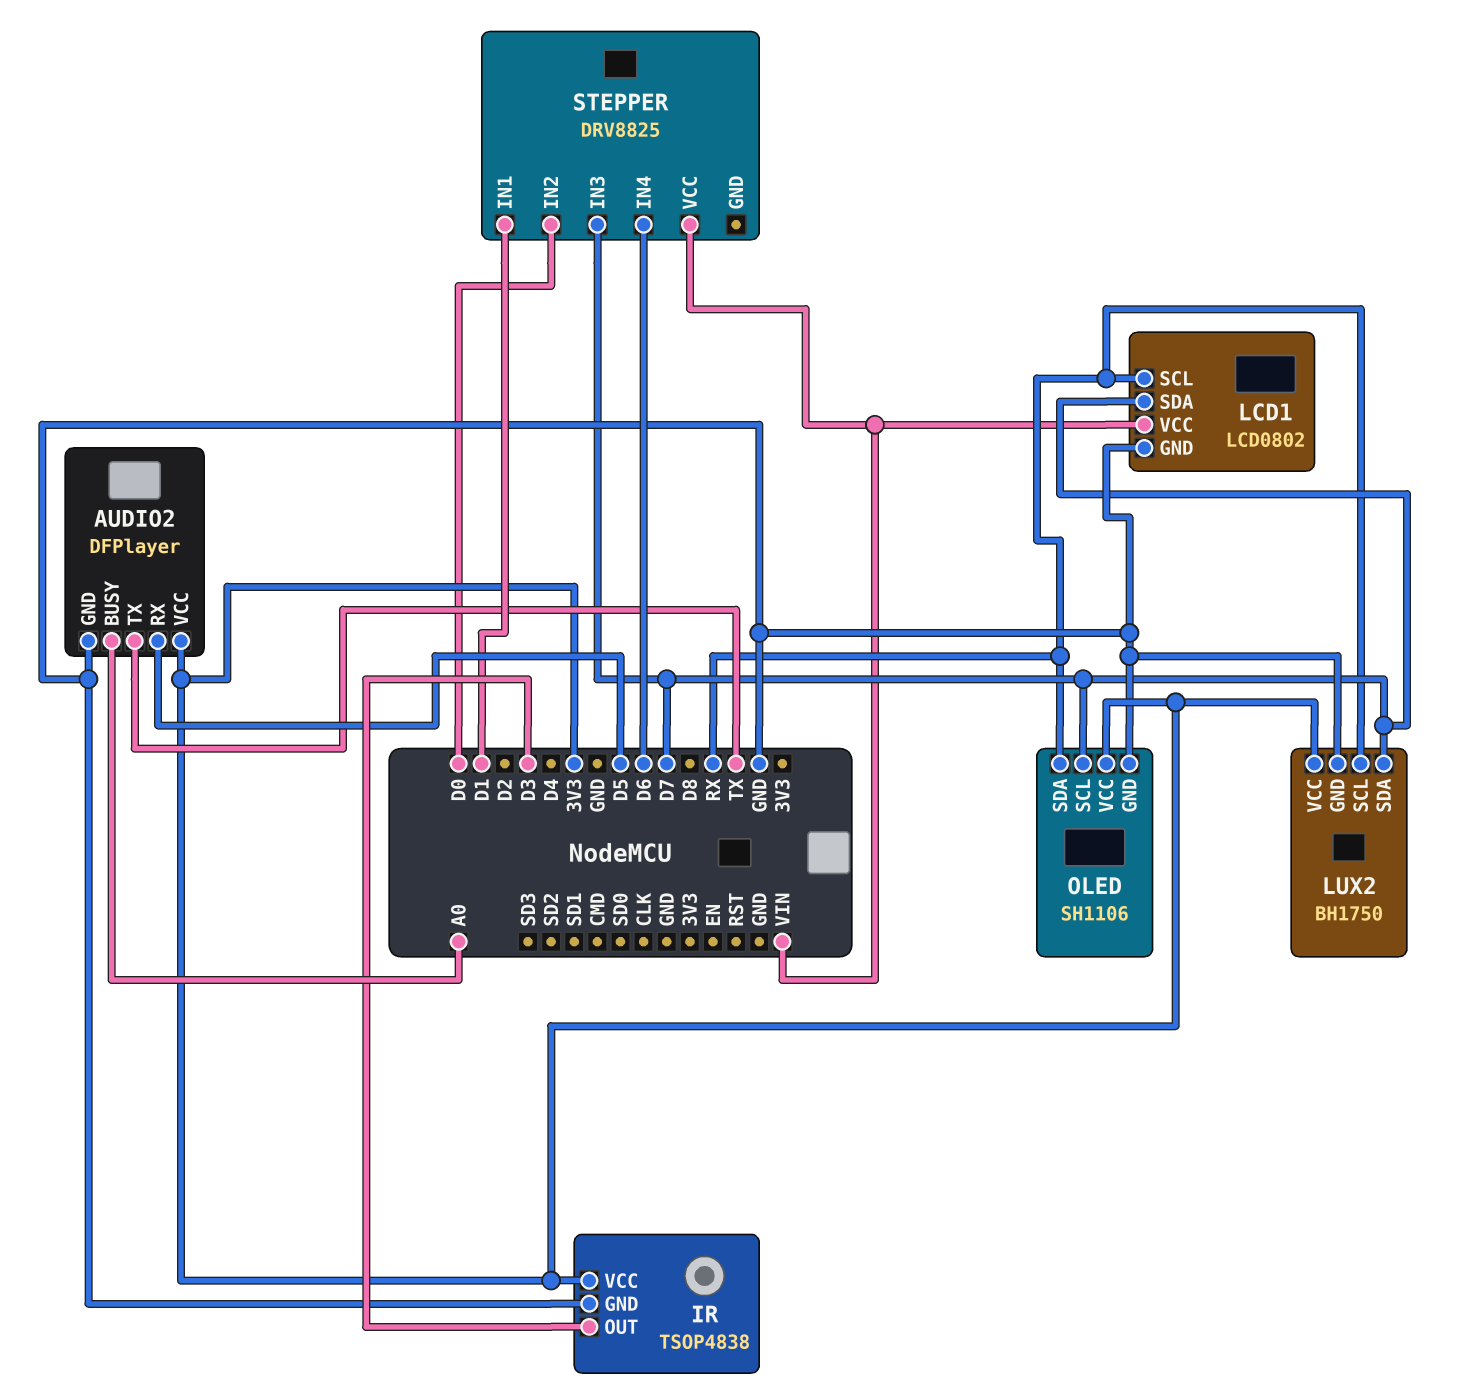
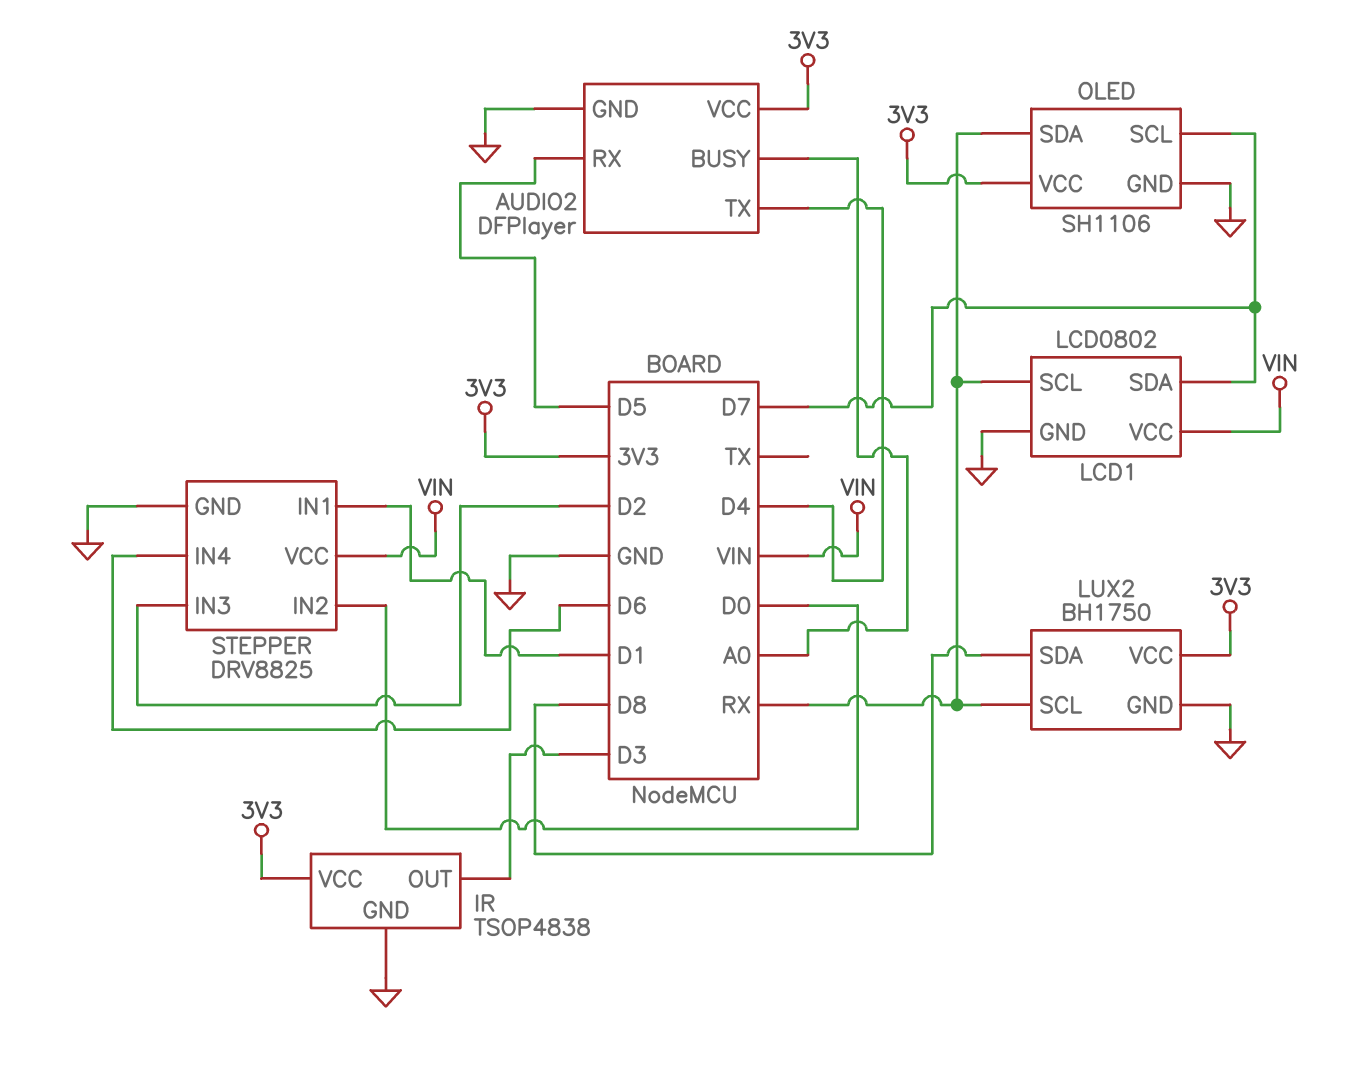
AUDIO2 pin TX: TX -> D4
LUX2 pin SDA: D7 -> D8
STEPPER pin GND: none -> GND
STEPPER pin IN3: D7 -> D2

